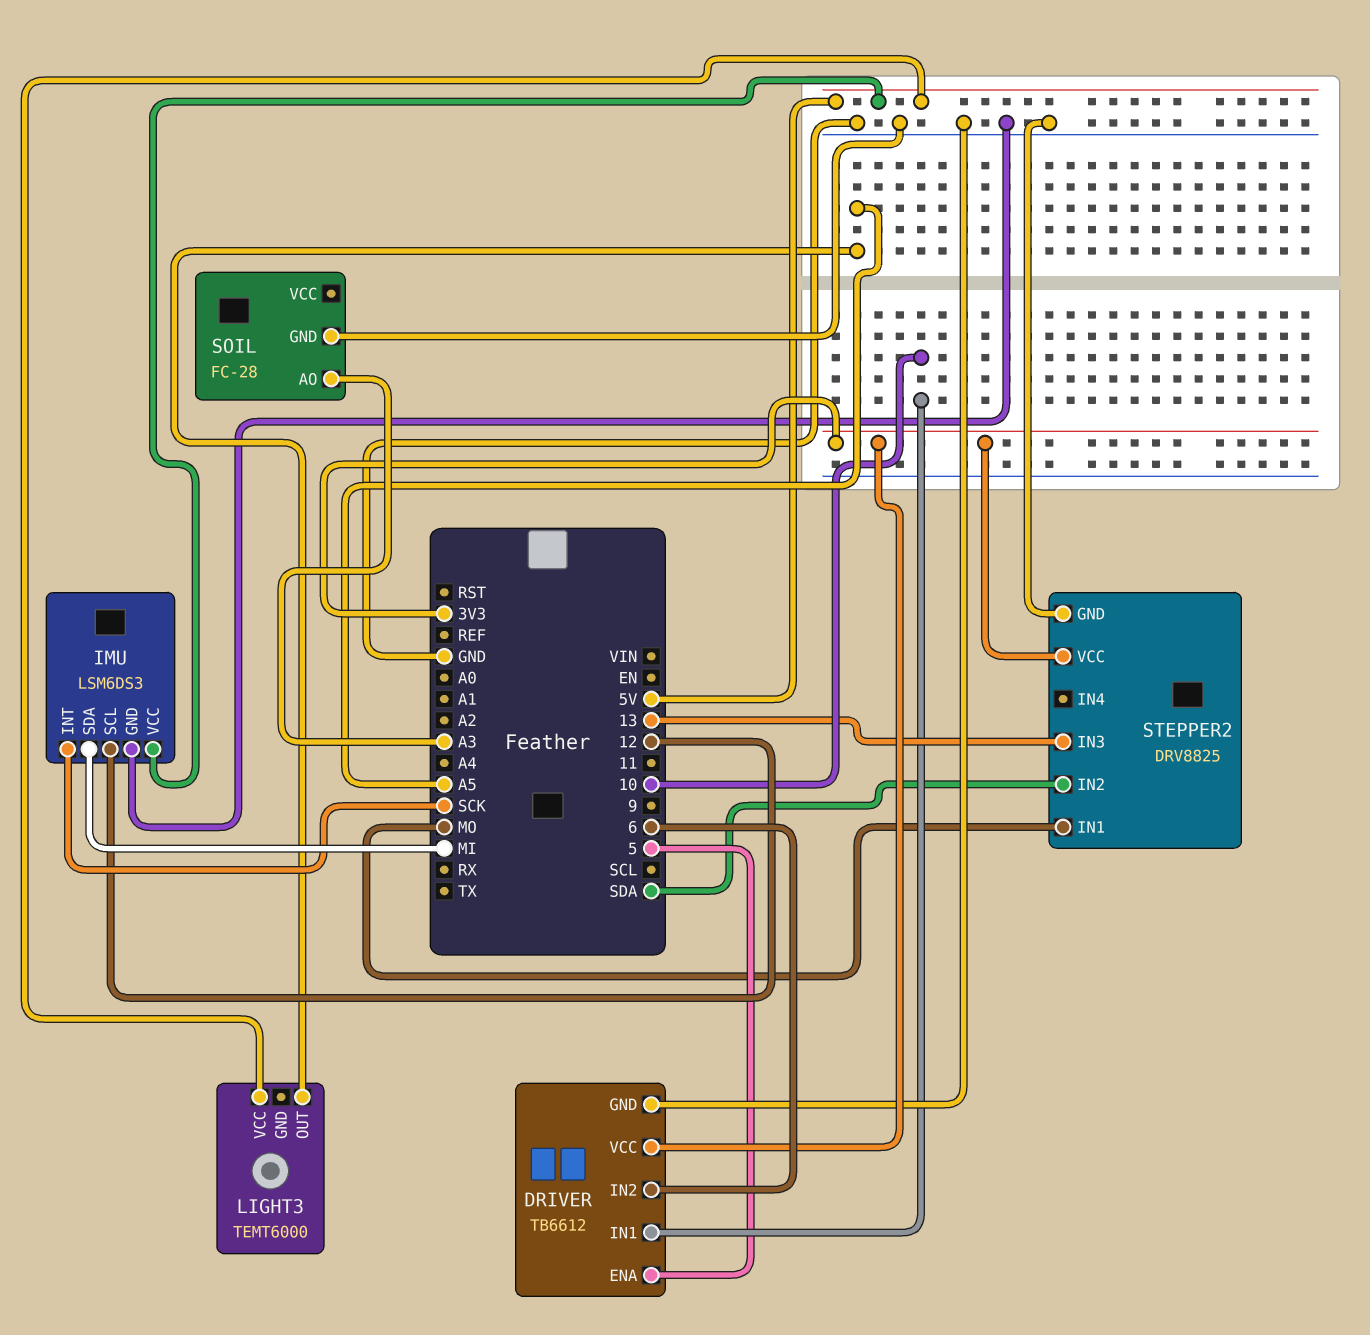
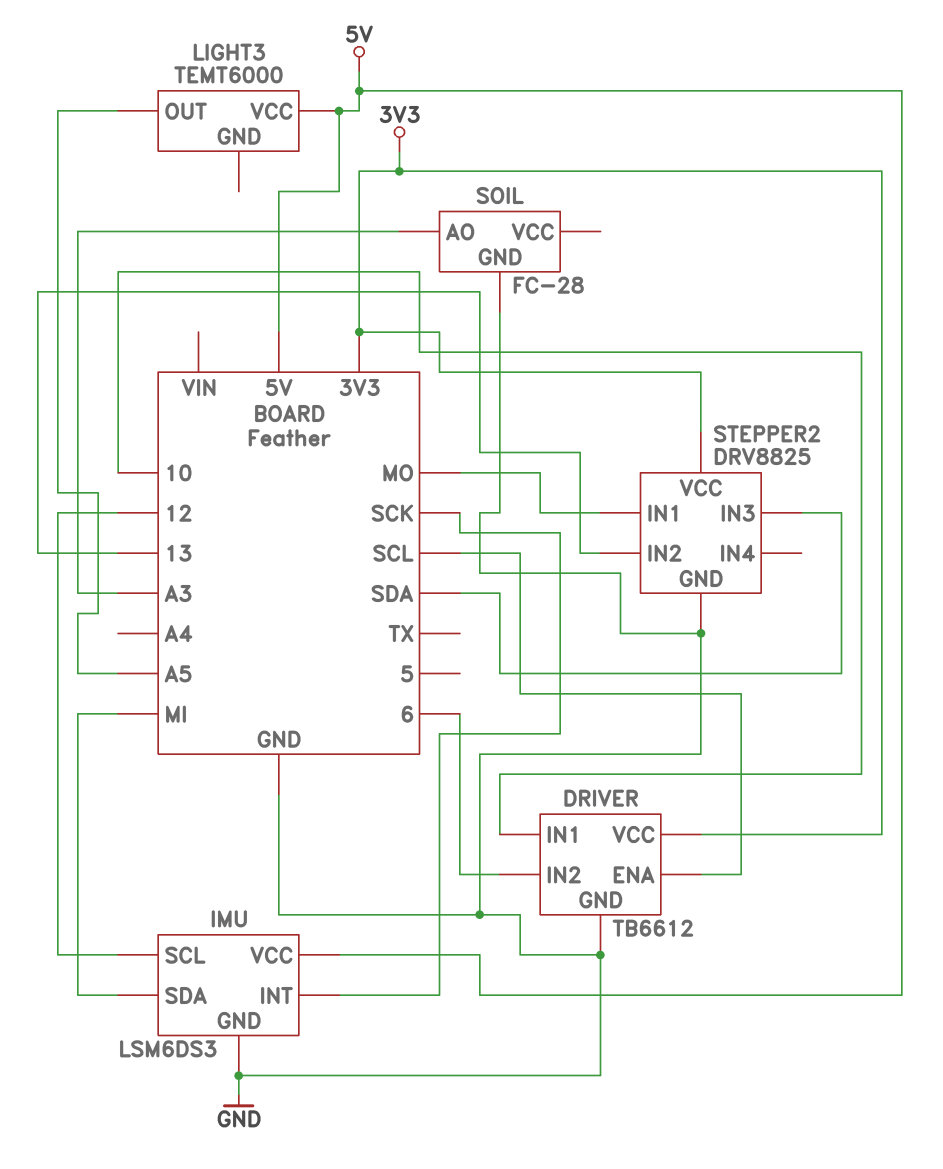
DRIVER pin ENA: 5 -> SCL
STEPPER2 pin IN2: SDA -> 13
STEPPER2 pin IN3: 13 -> SDA

